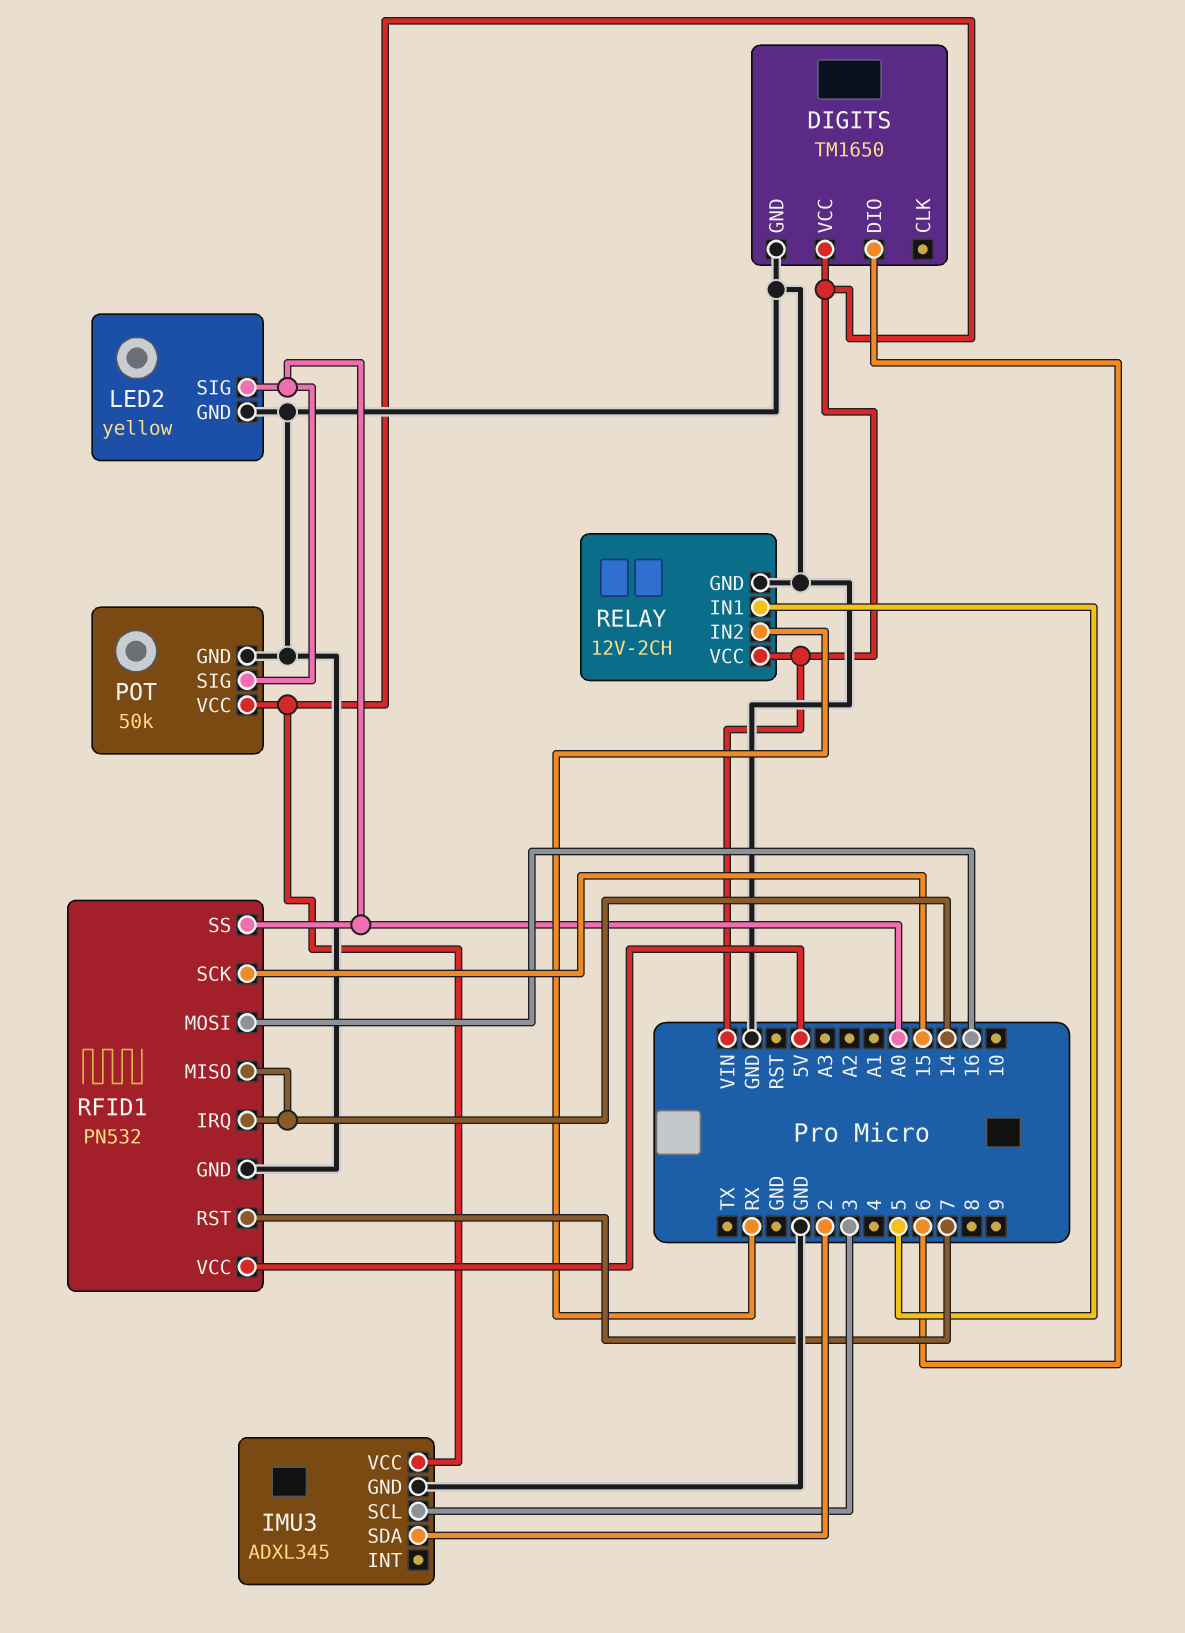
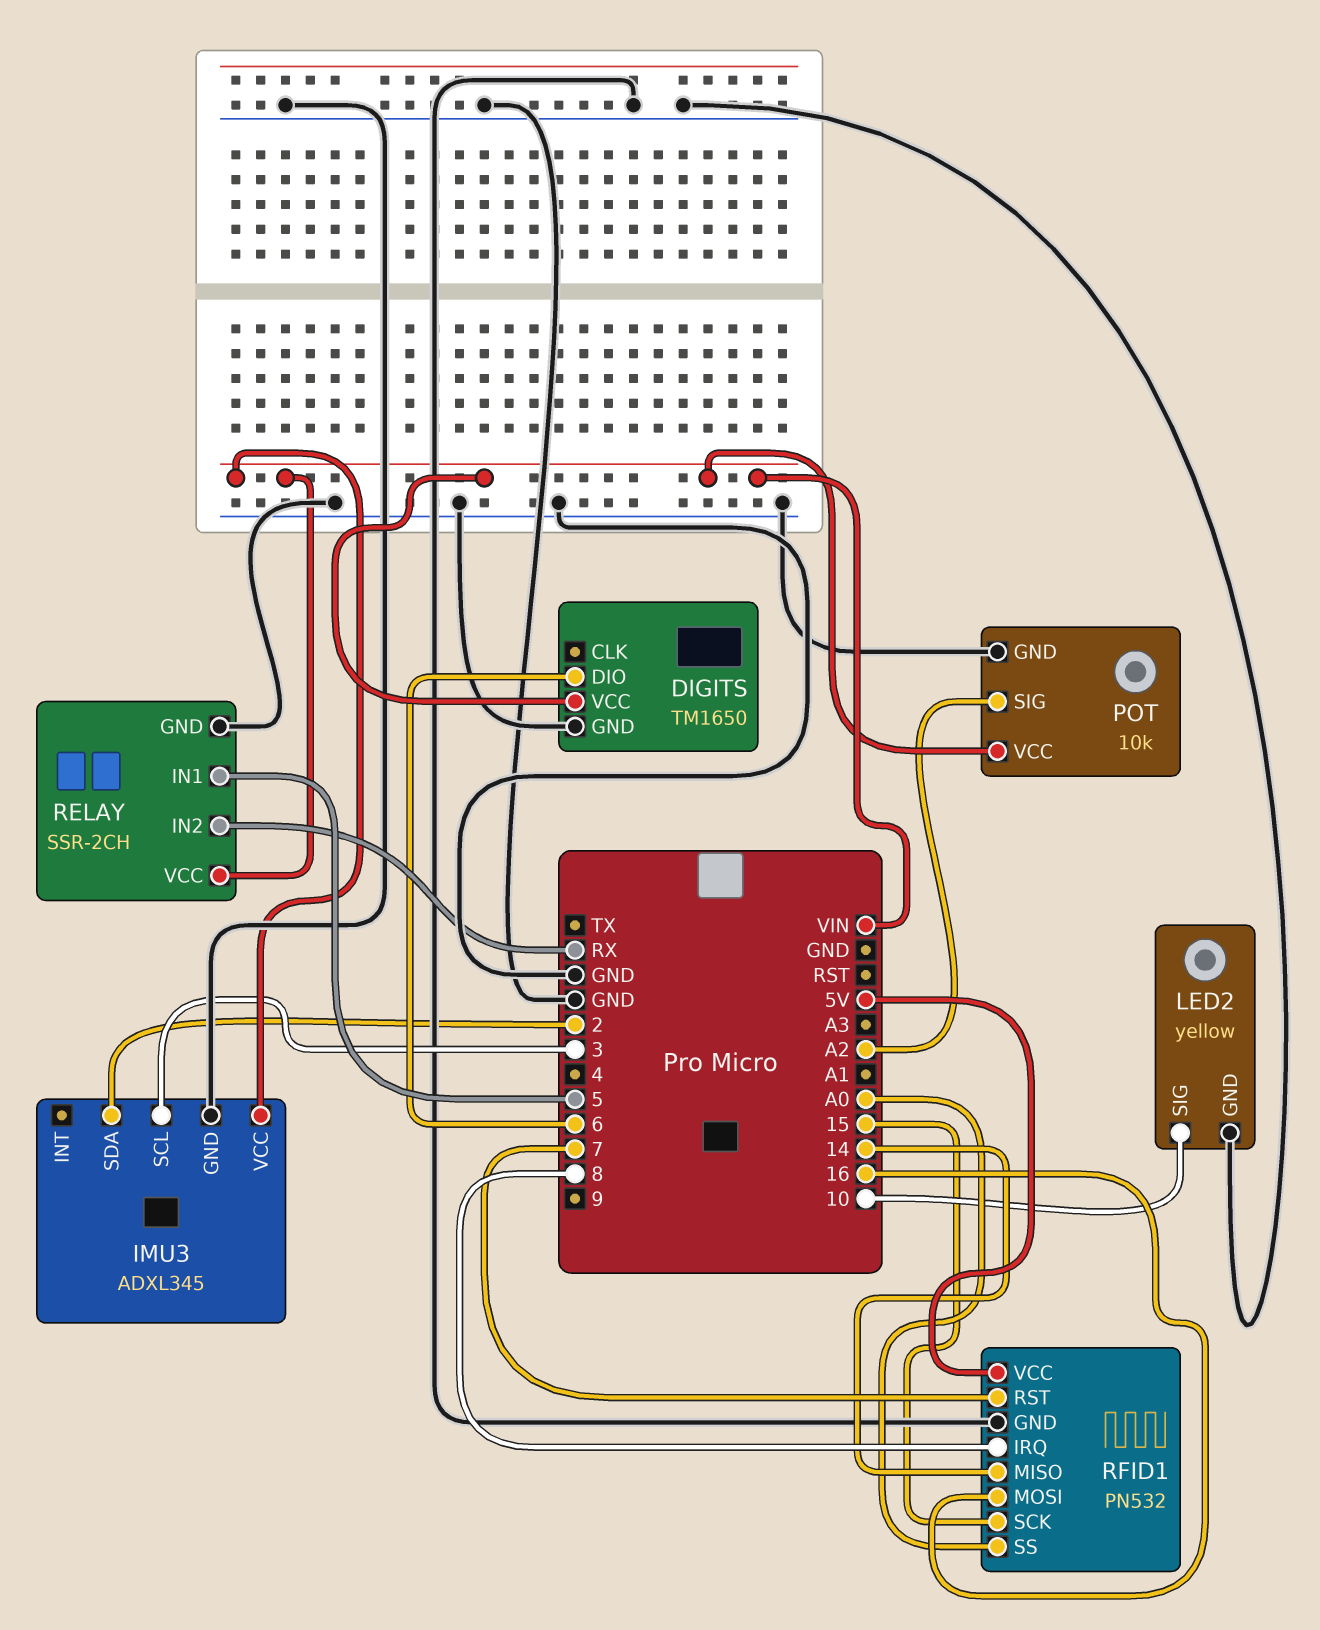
LED2 pin SIG: A0 -> 10
POT: 50k -> 10k
POT pin SIG: A0 -> A2
RELAY: 12V-2CH -> SSR-2CH
RFID1 pin IRQ: 14 -> 8

